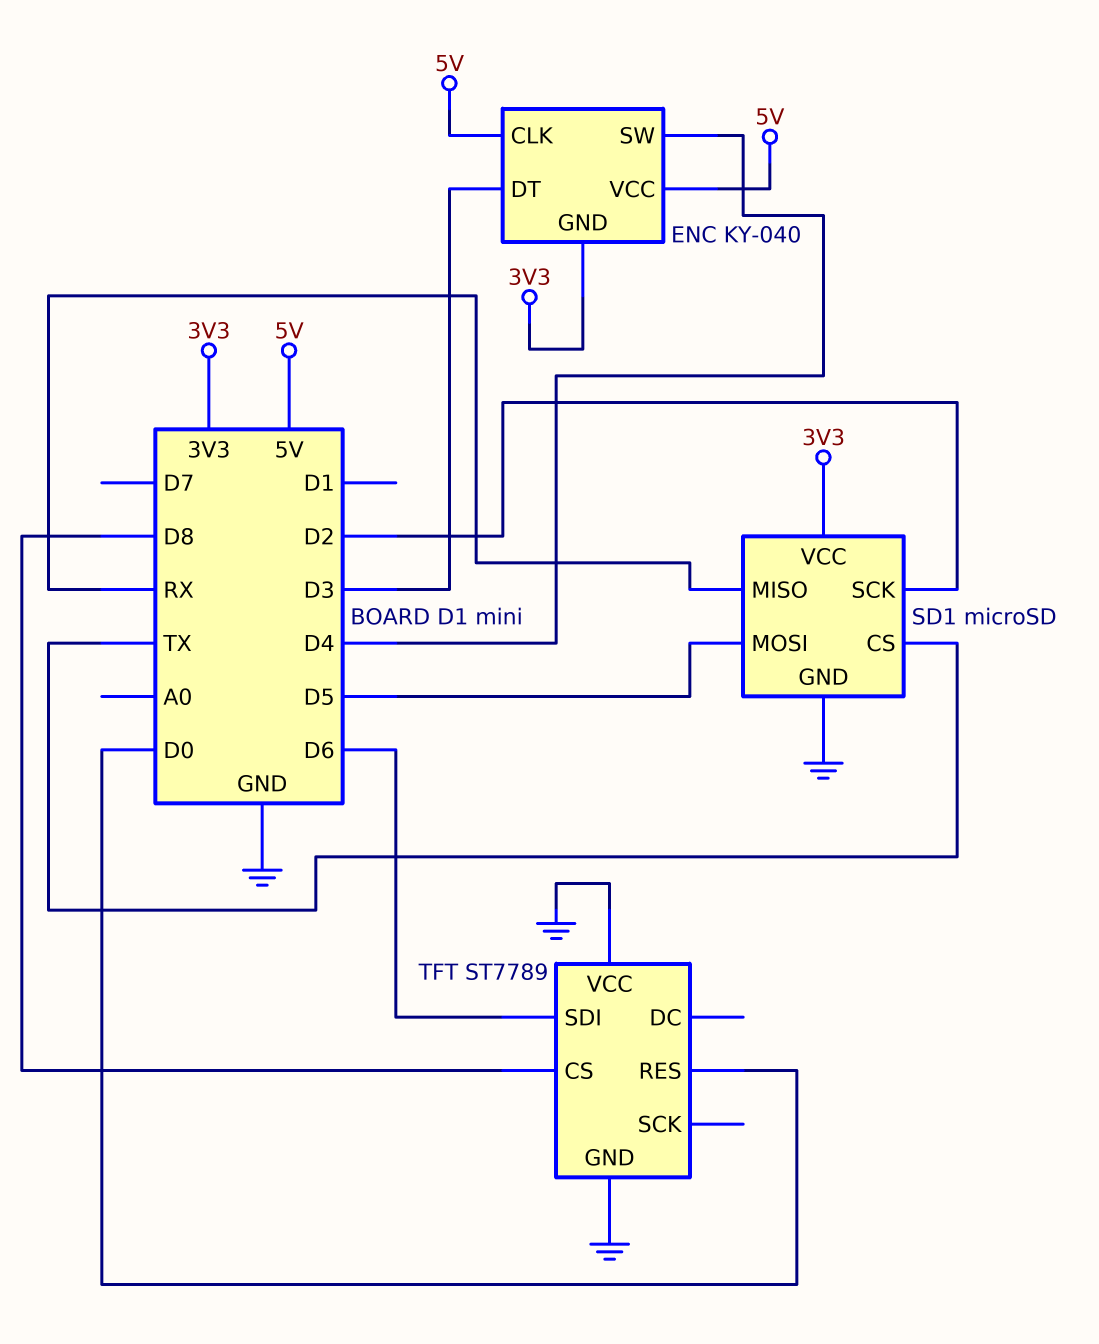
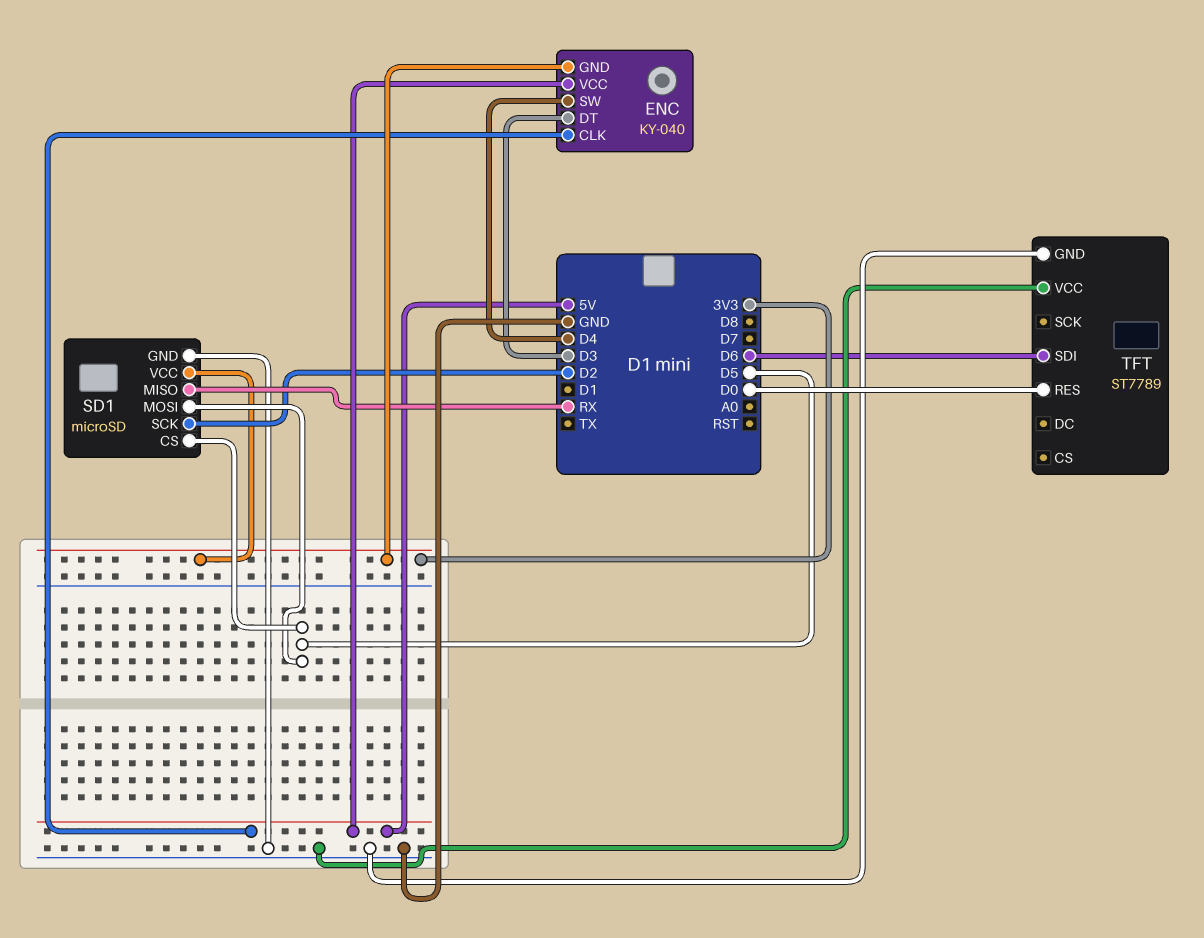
SD1 pin CS: TX -> D5
TFT pin CS: D8 -> none

